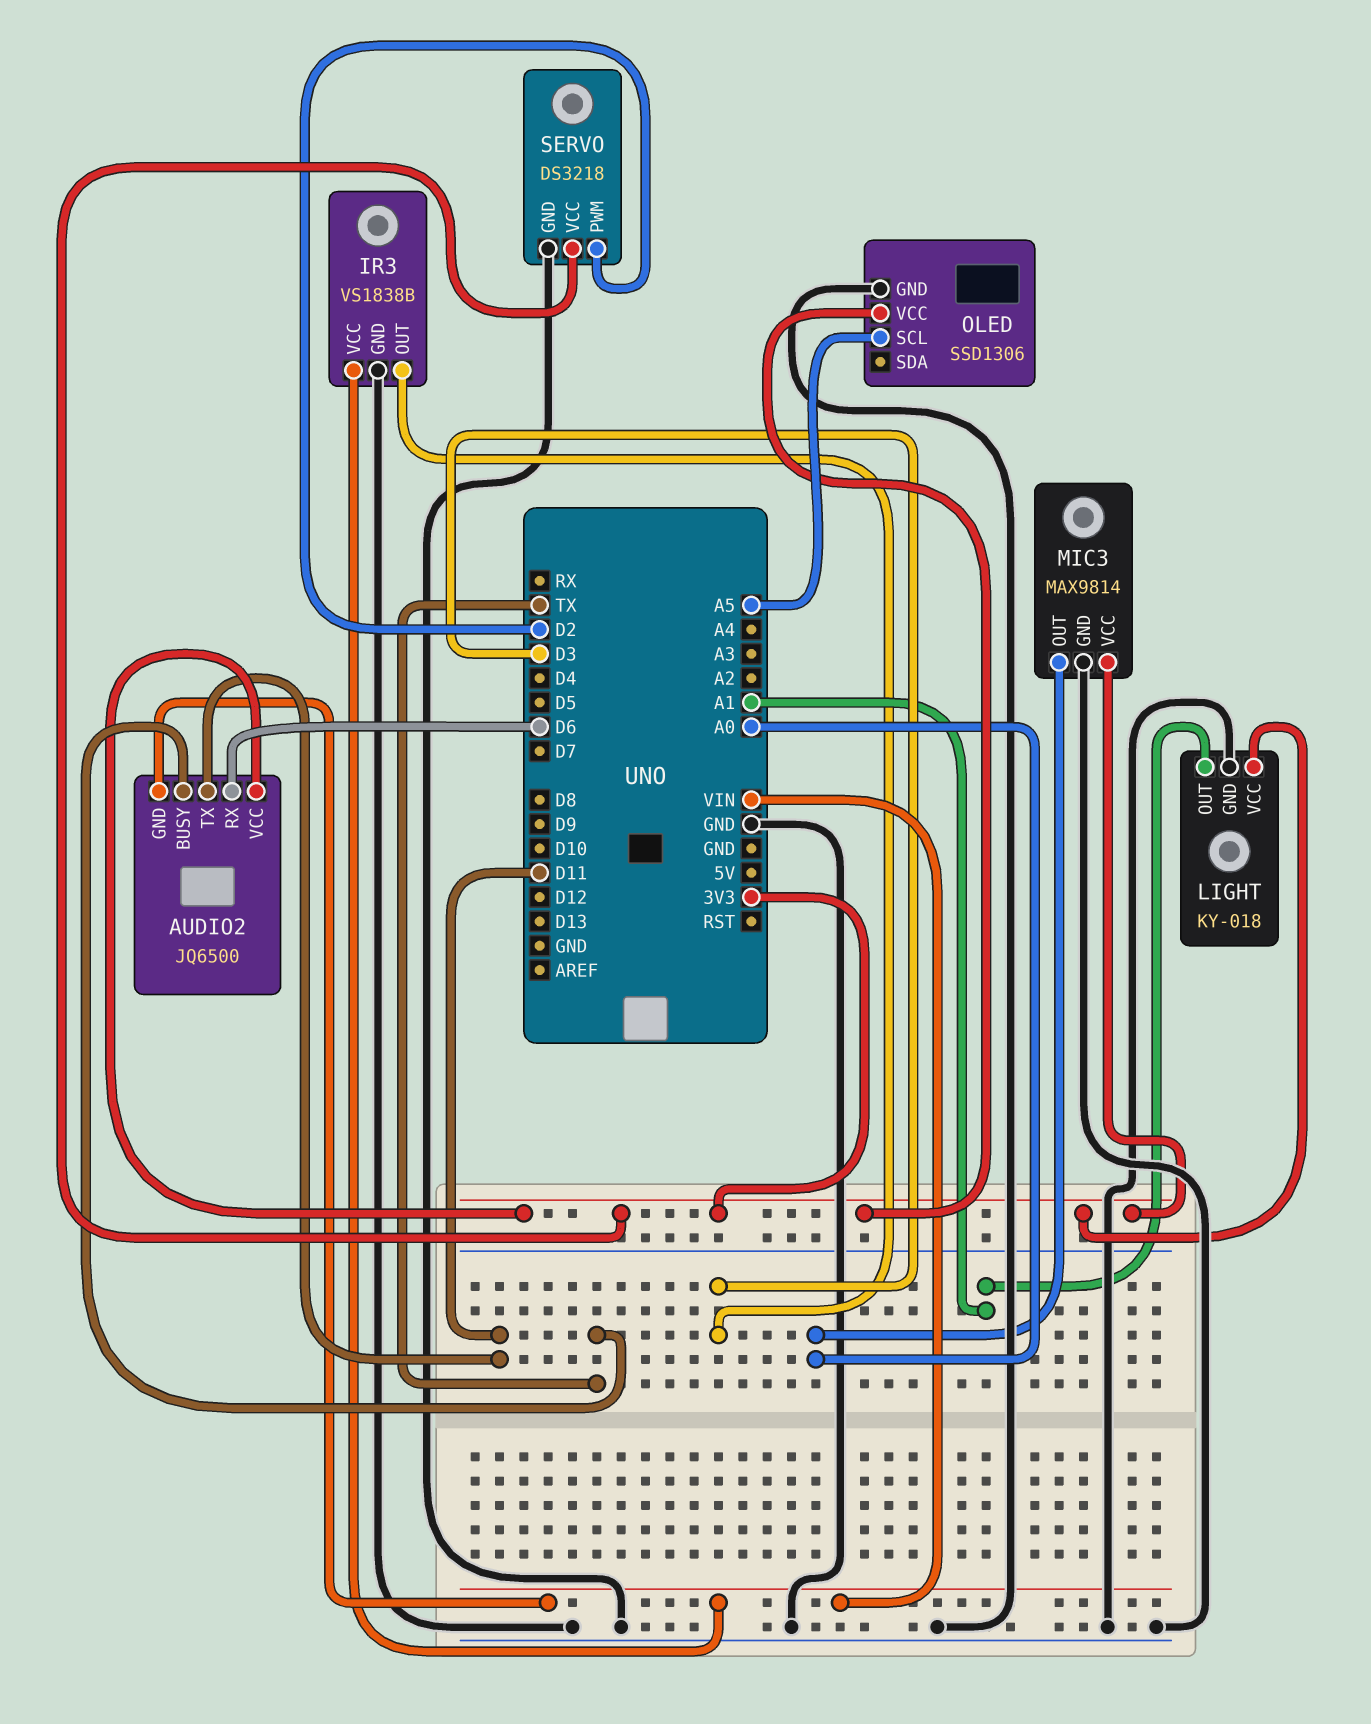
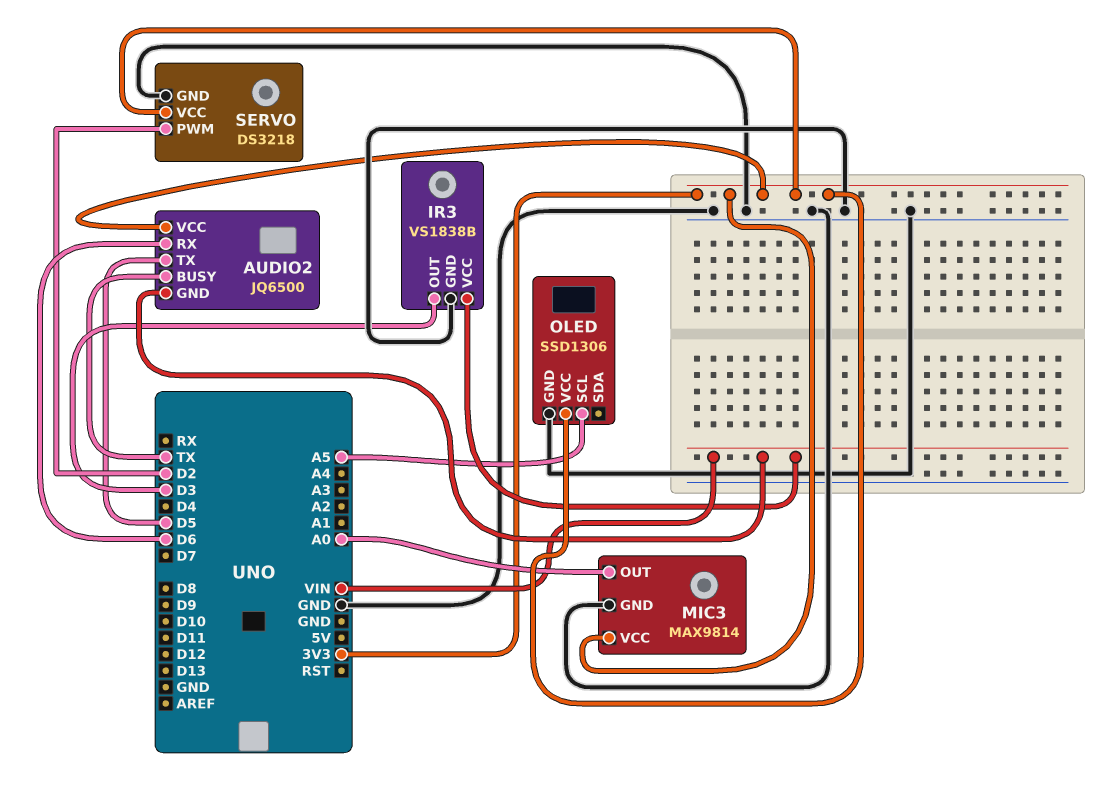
AUDIO2 pin TX: D11 -> D5
LIGHT: KY-018 -> none
LIGHT pin GND: GND -> none
LIGHT pin OUT: A1 -> none
LIGHT pin VCC: 3V3 -> none

